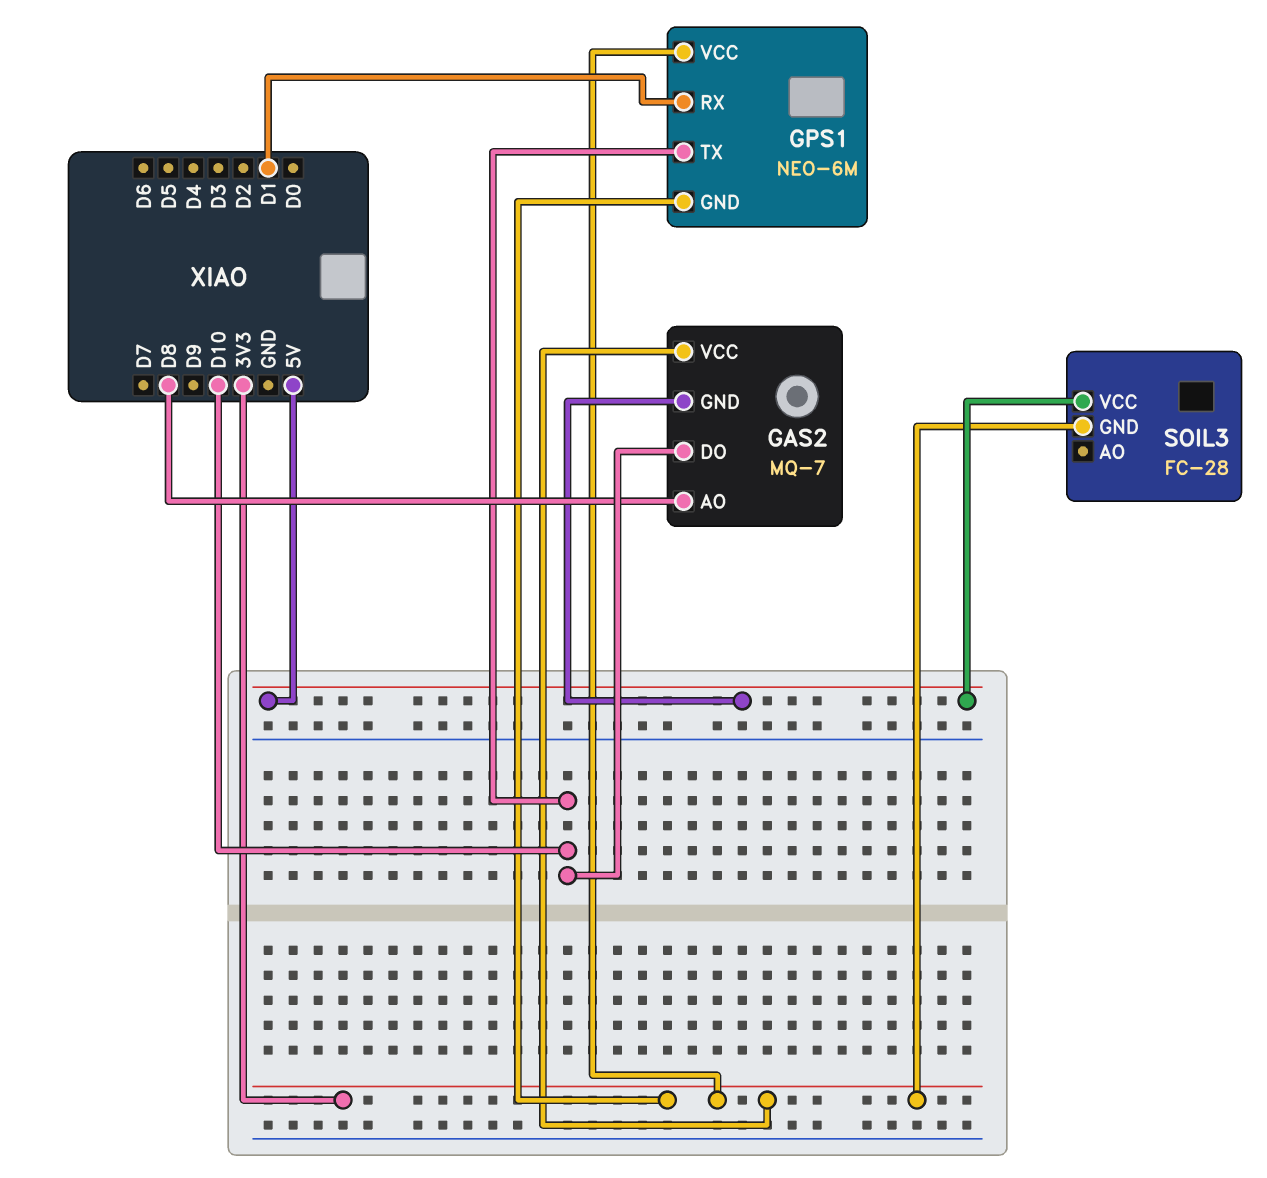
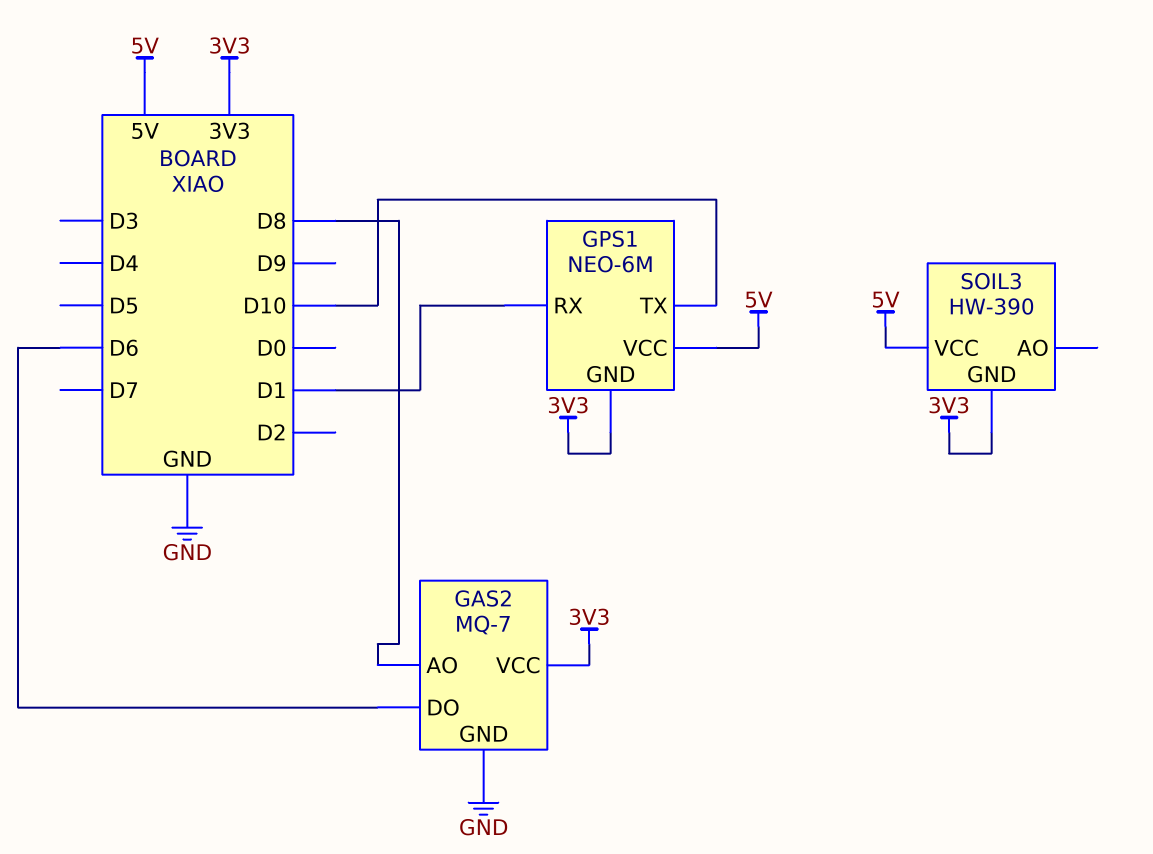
GAS2 pin DO: D10 -> D6
GAS2 pin GND: 5V -> GND
GPS1 pin VCC: 3V3 -> 5V
SOIL3: FC-28 -> HW-390

